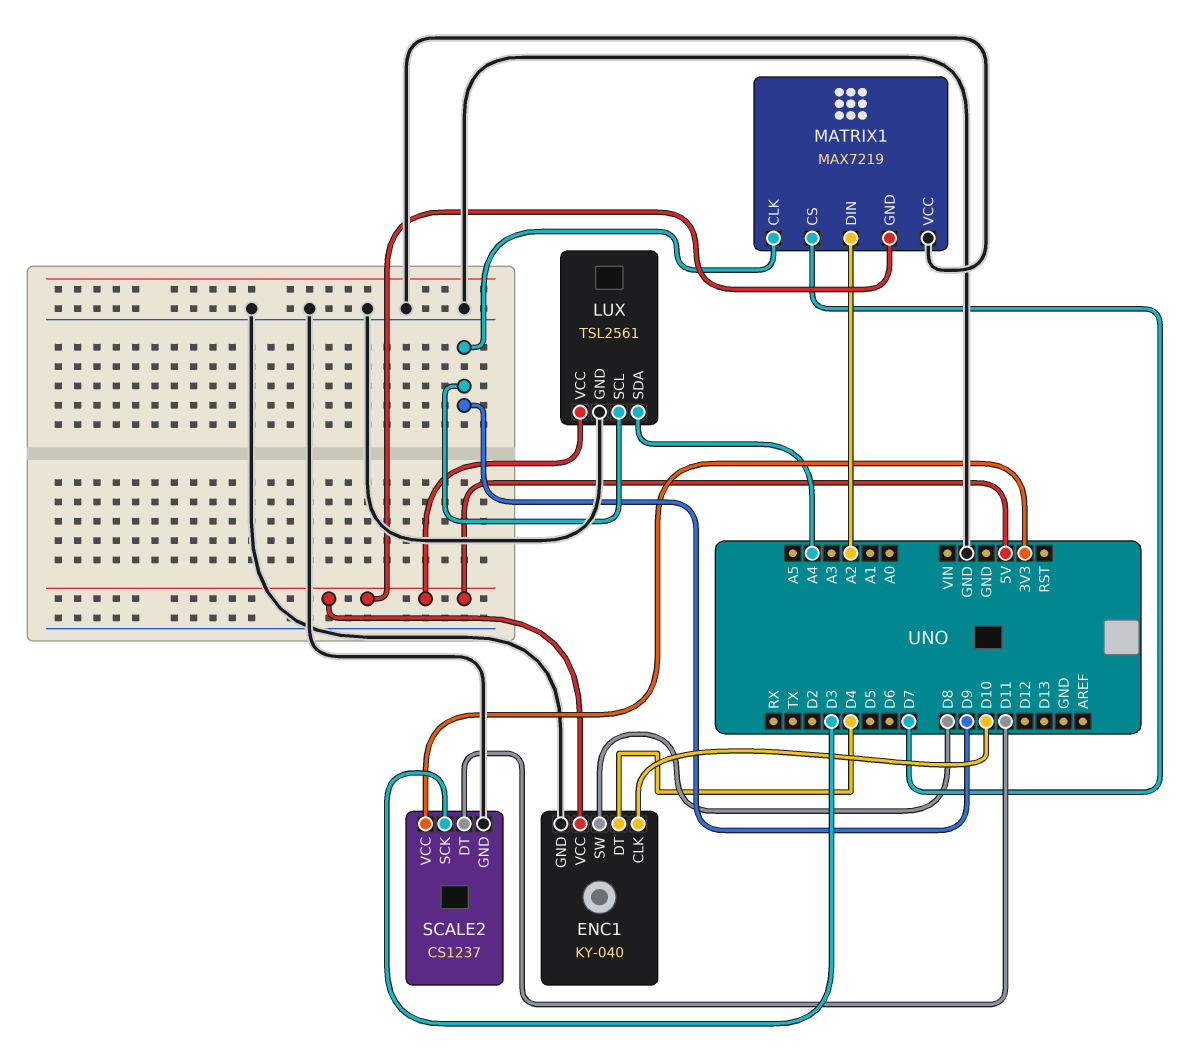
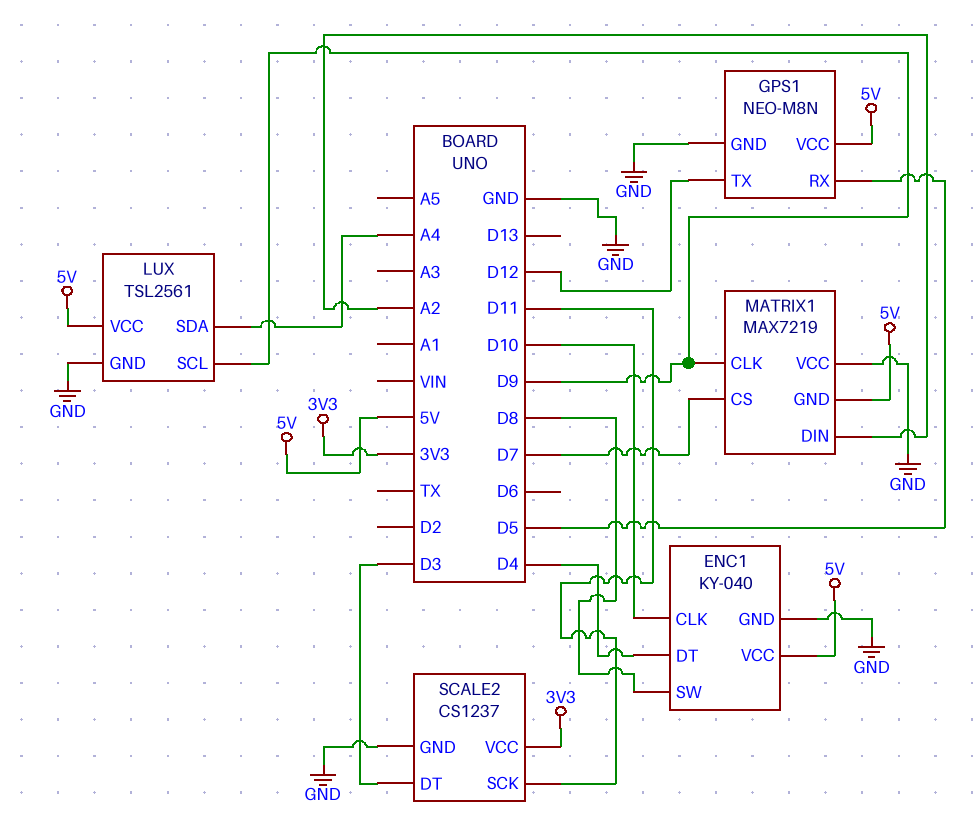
GPS1: none -> NEO-M8N
GPS1 pin GND: none -> GND
GPS1 pin RX: none -> D5
GPS1 pin TX: none -> D12
GPS1 pin VCC: none -> 5V
SCALE2 pin DT: D11 -> D3
SCALE2 pin SCK: D3 -> D11

